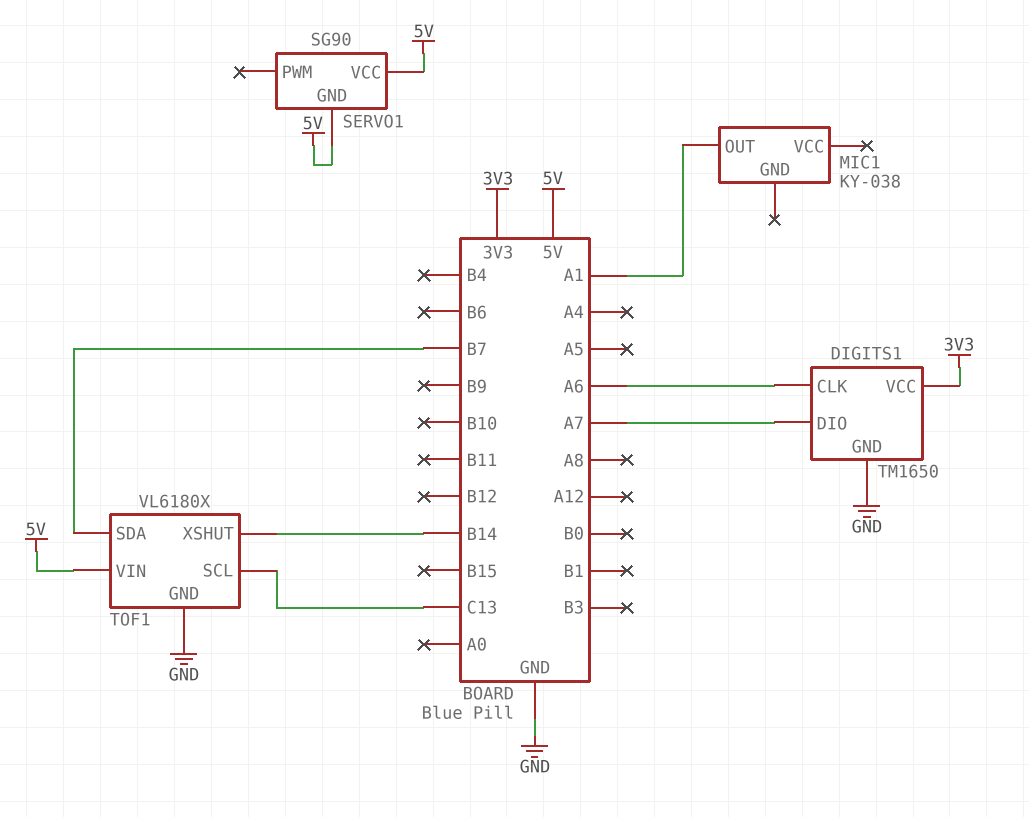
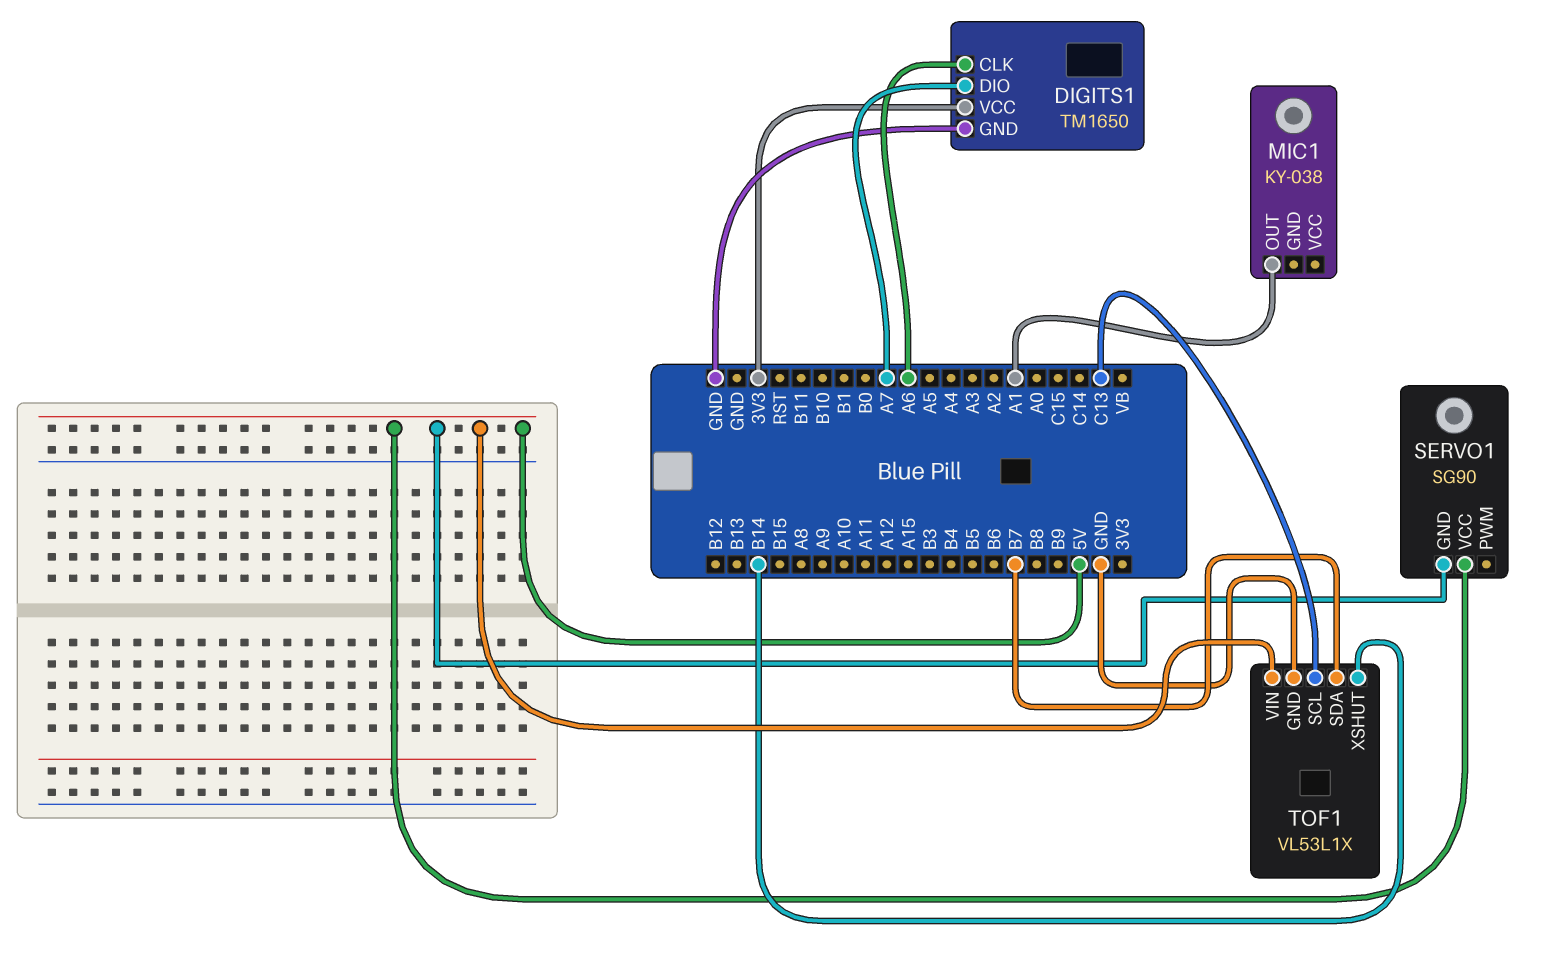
TOF1: VL6180X -> VL53L1X

